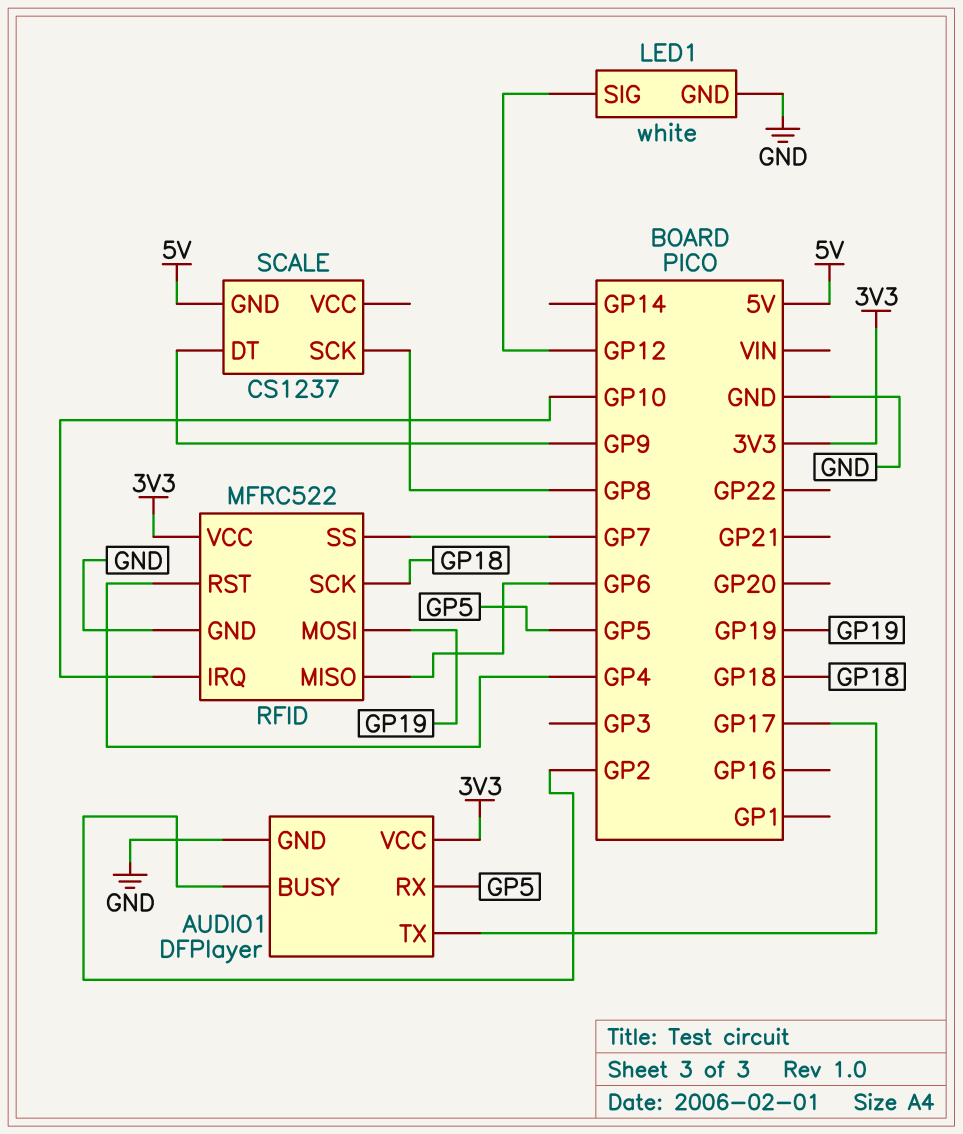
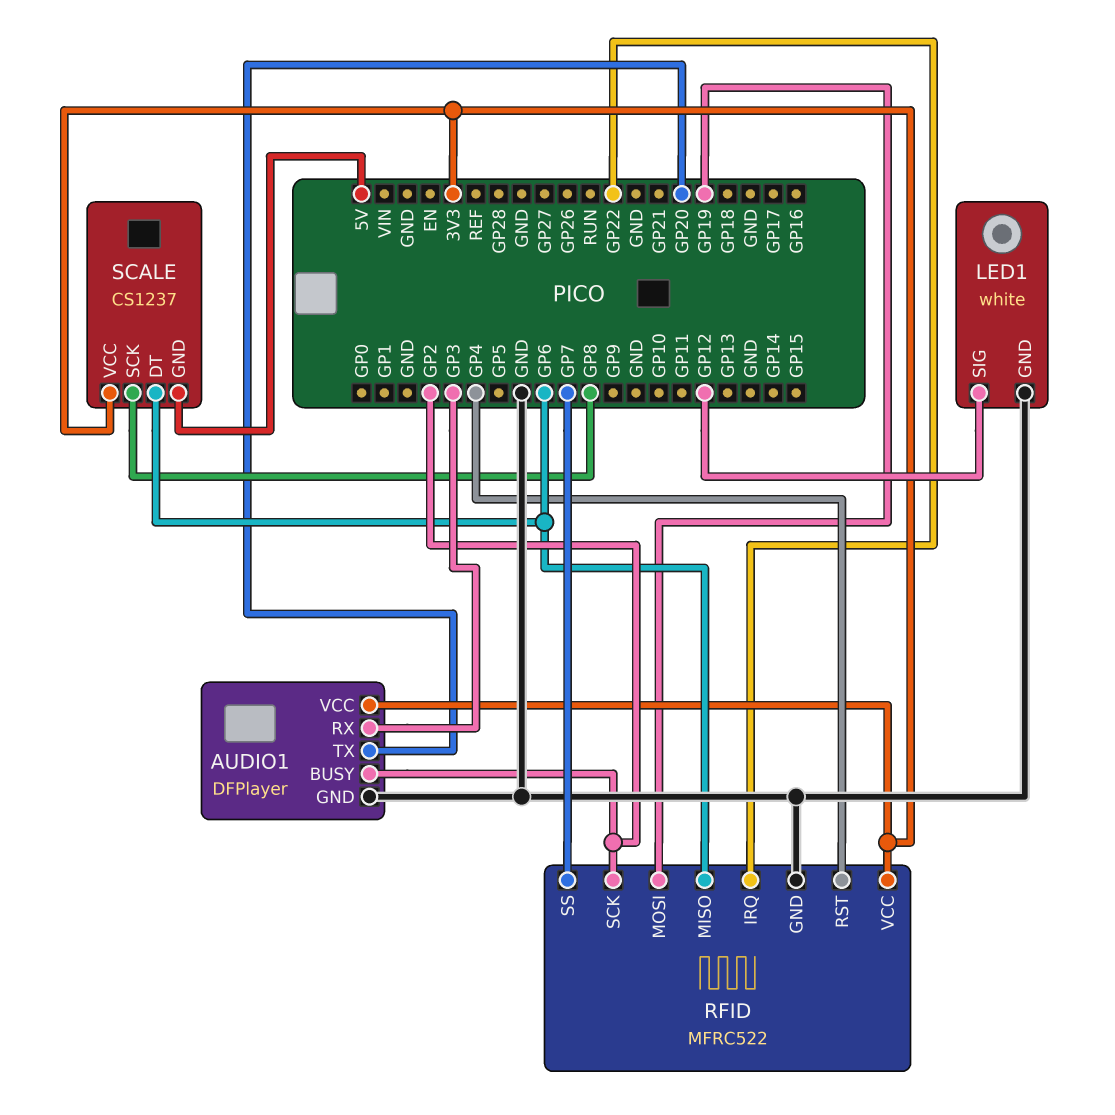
AUDIO1 pin RX: GP5 -> GP3
AUDIO1 pin TX: GP17 -> GP20
RFID pin IRQ: GP10 -> GP22
RFID pin SCK: GP18 -> GP2
SCALE pin DT: GP9 -> GP6
SCALE pin VCC: none -> 3V3

